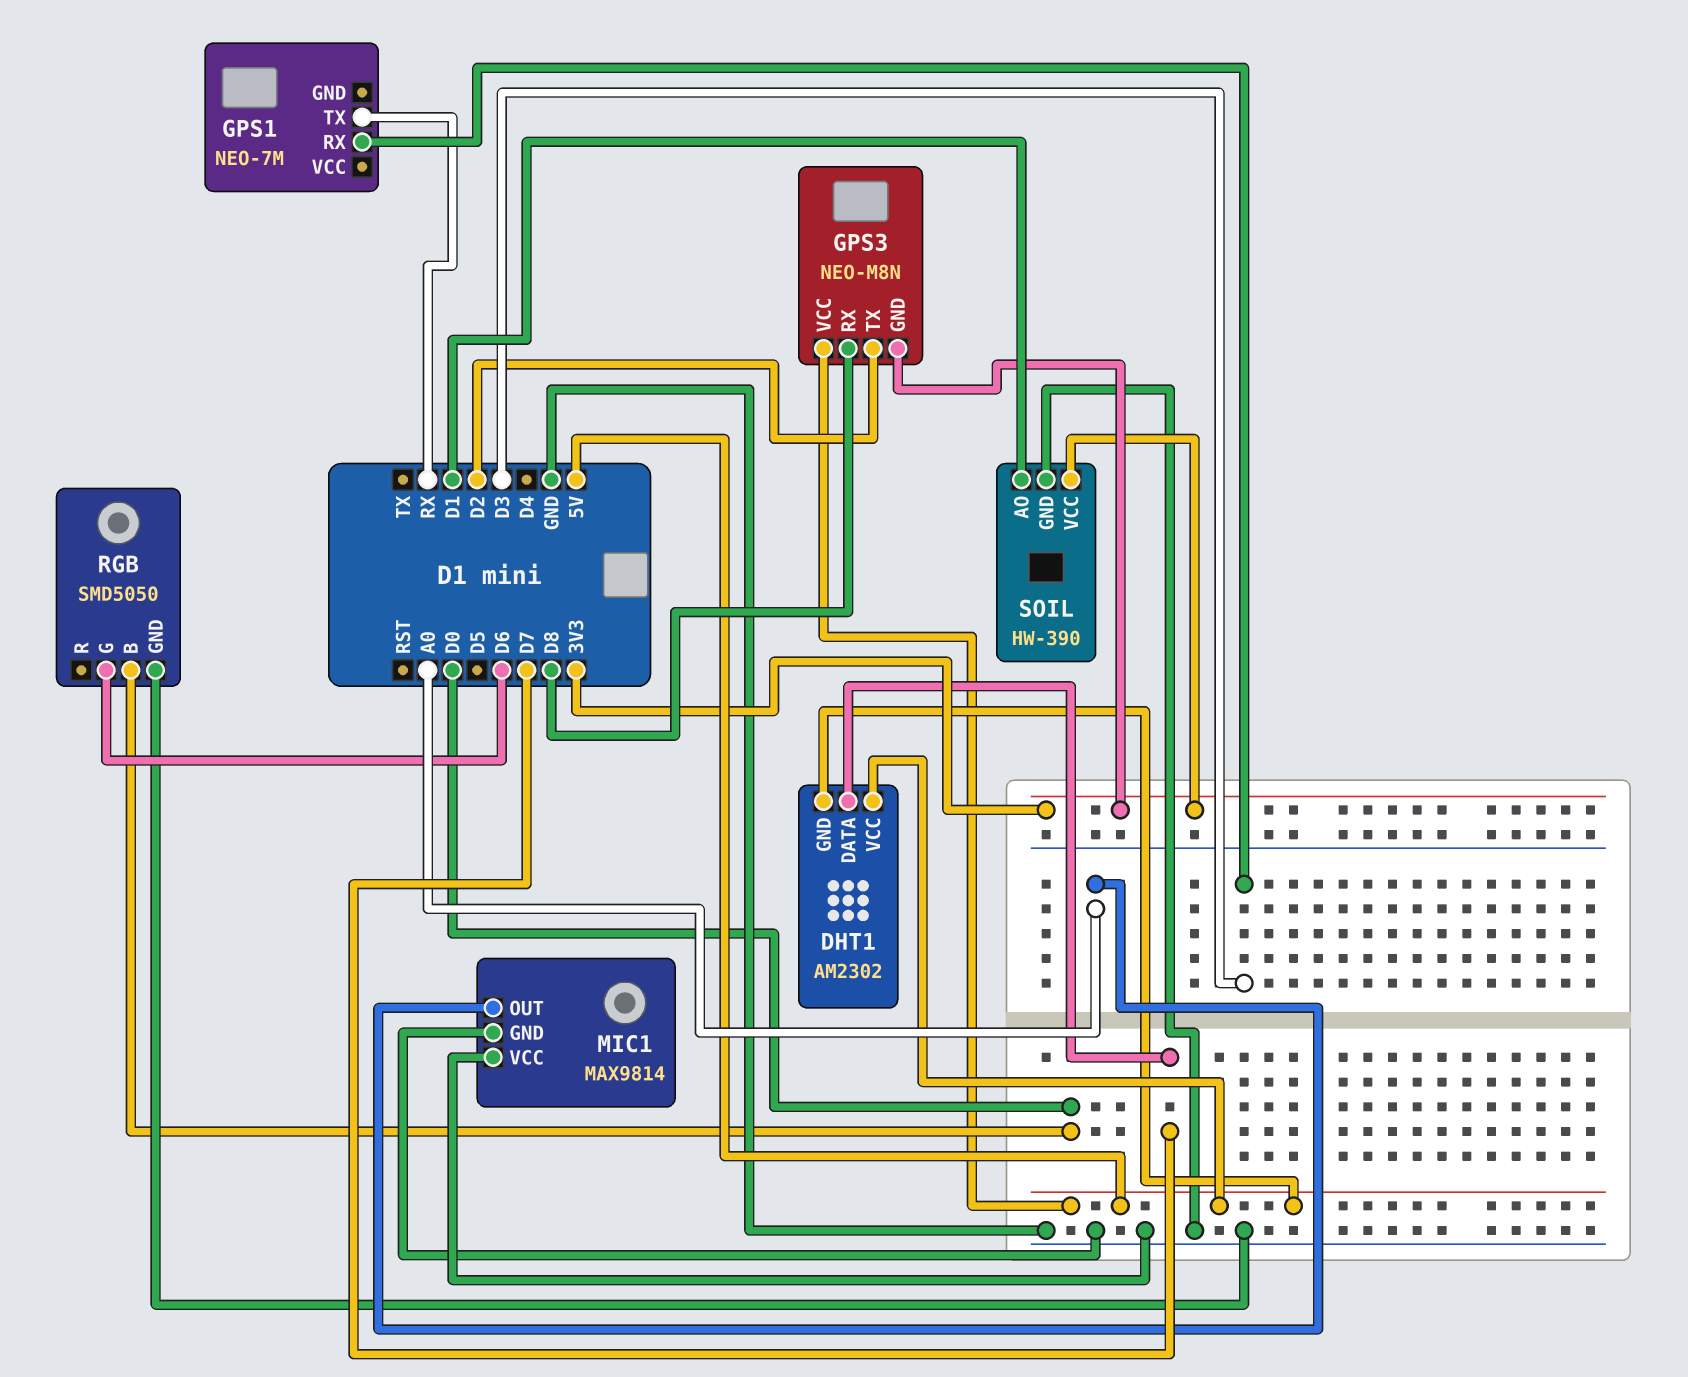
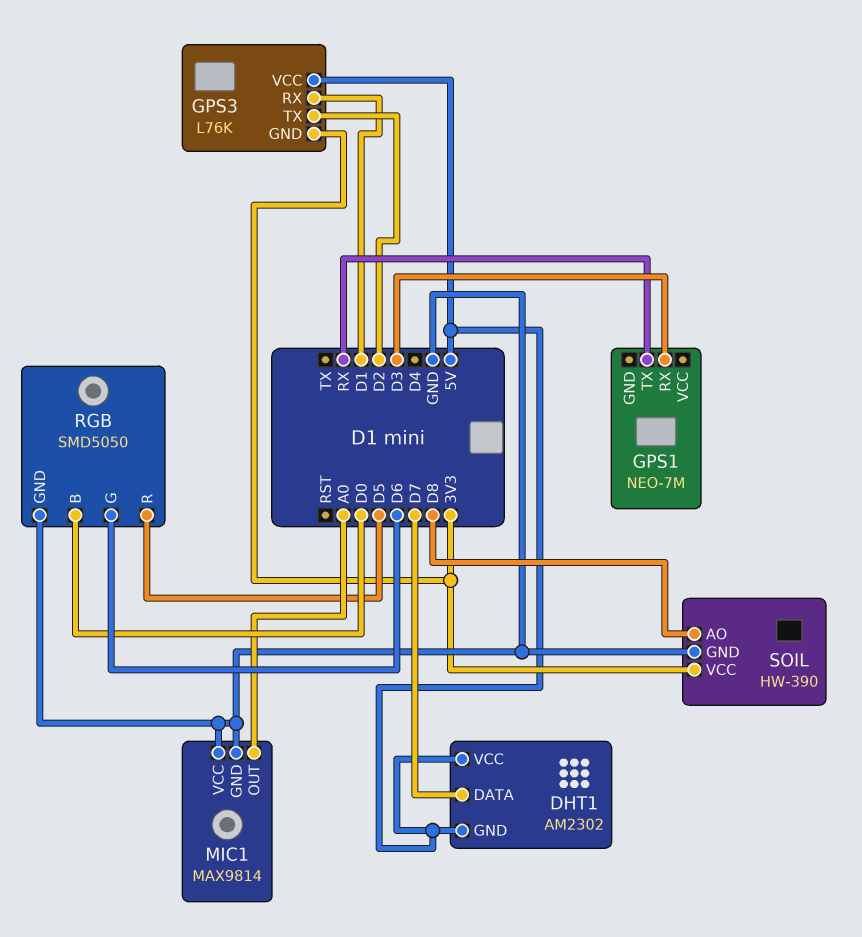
GPS3: NEO-M8N -> L76K
GPS3 pin RX: D8 -> D1
RGB pin R: none -> D5
SOIL pin AO: D1 -> D8

